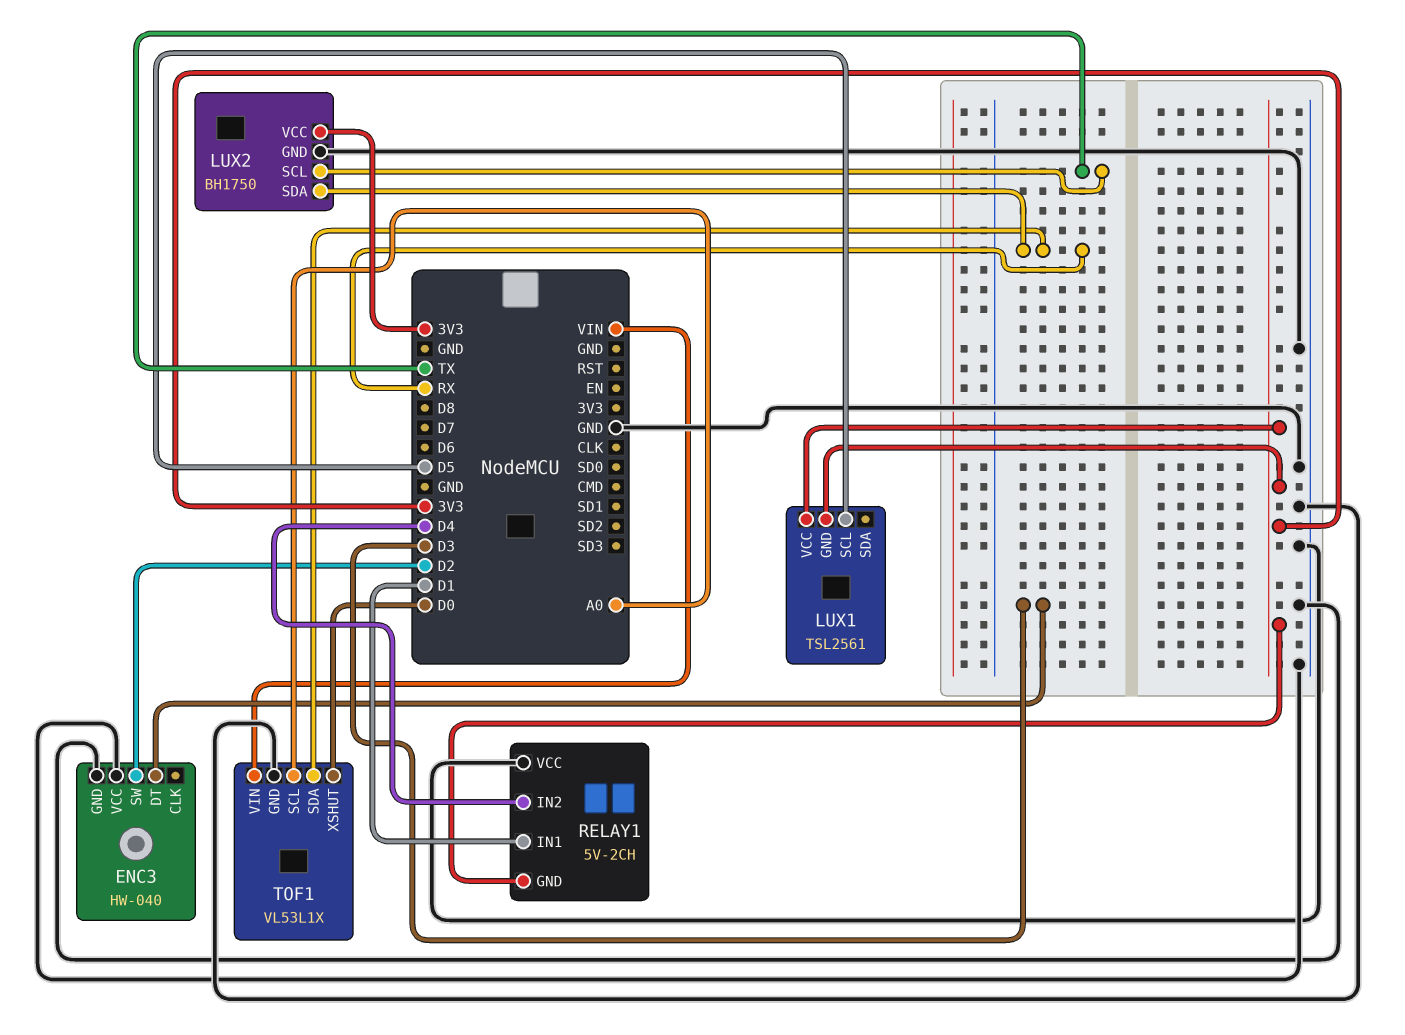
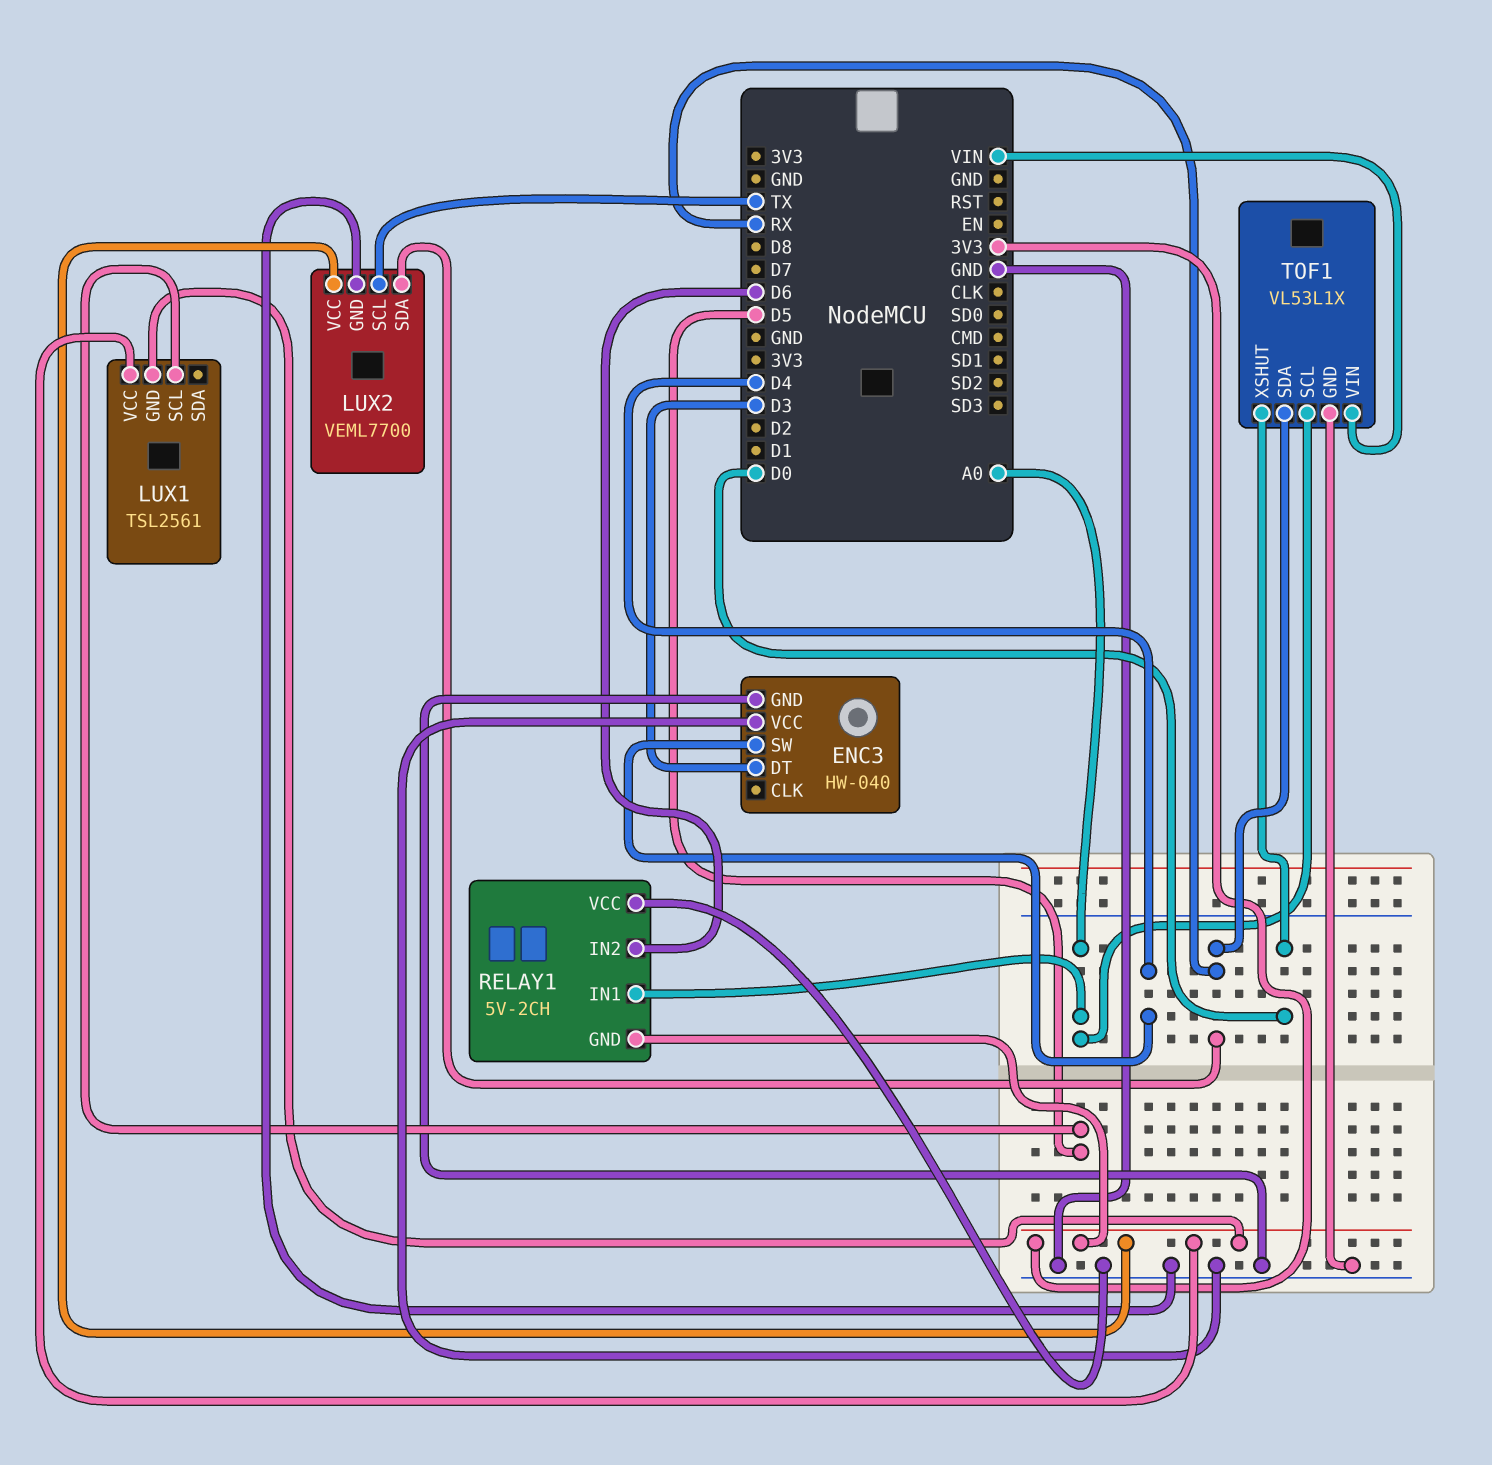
ENC3 pin SW: D2 -> D4
LUX2: BH1750 -> VEML7700
RELAY1 pin IN1: D1 -> A0
RELAY1 pin IN2: D4 -> D6

